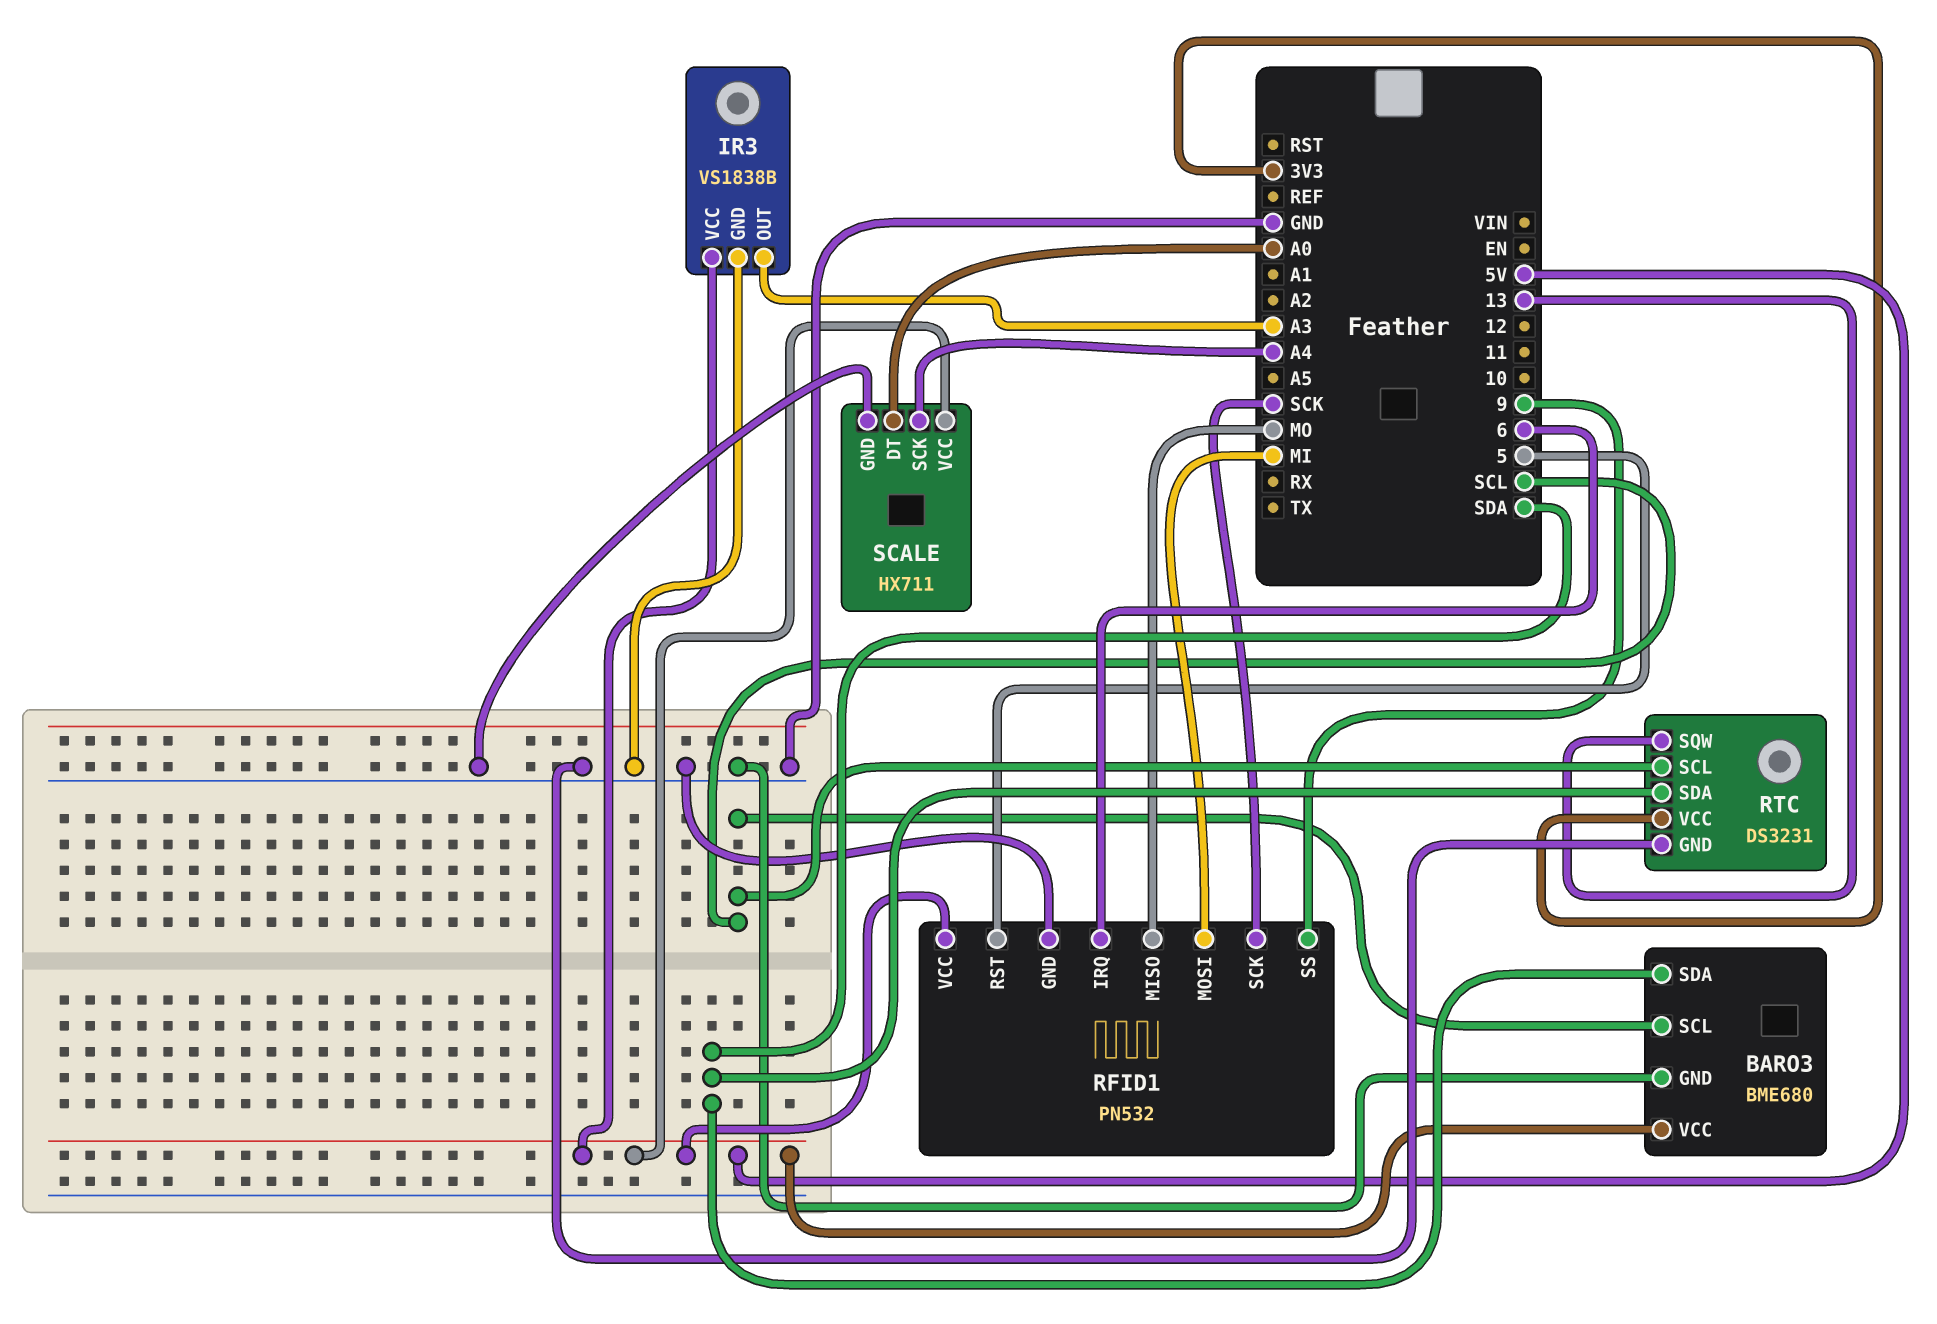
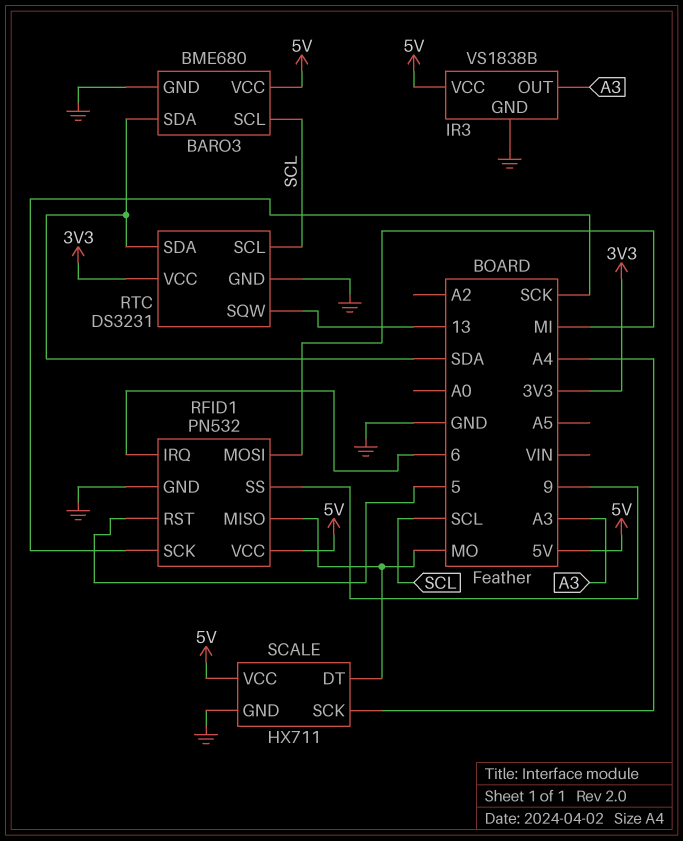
SCALE pin DT: A0 -> MO

